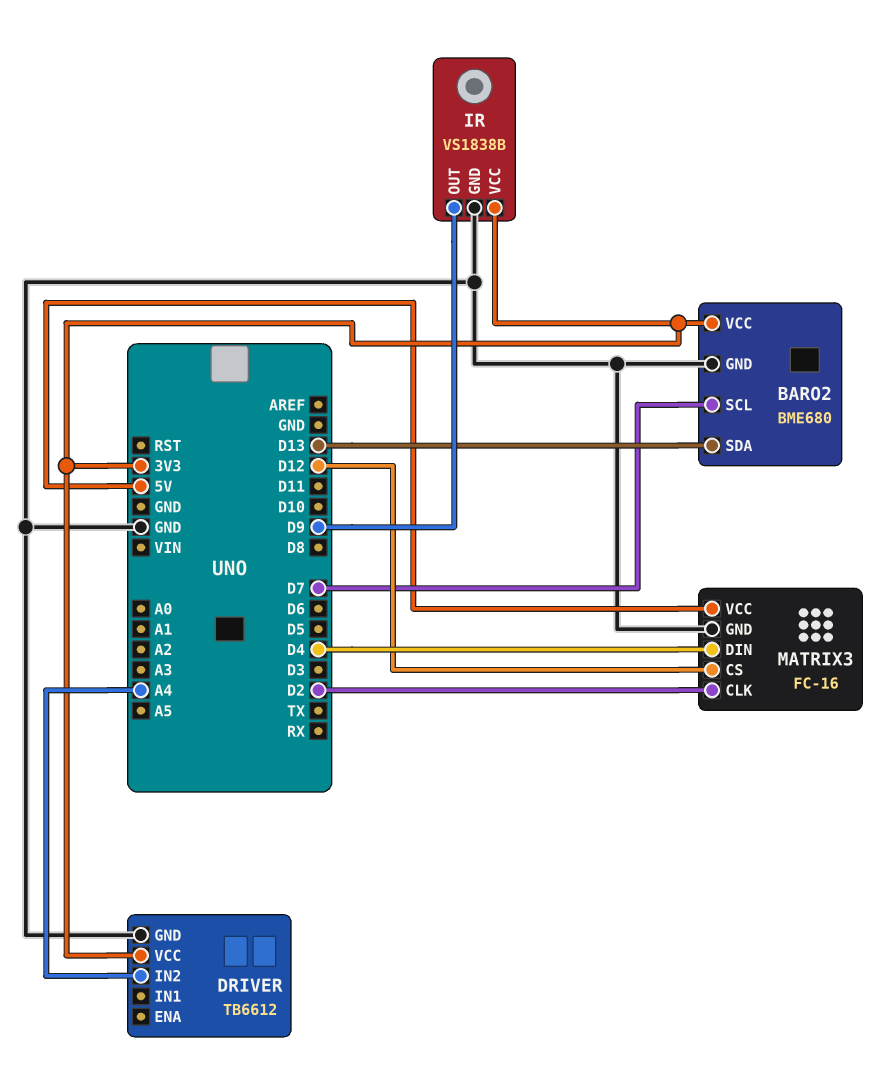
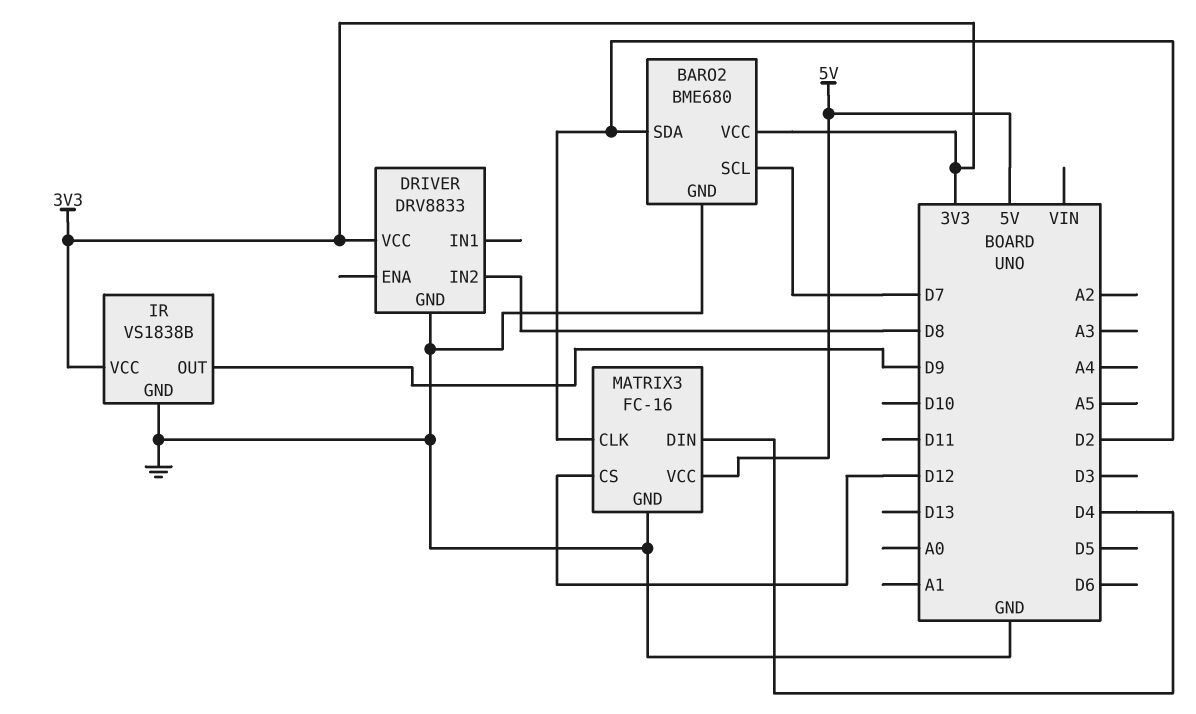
BARO2 pin SDA: D13 -> D2
DRIVER: TB6612 -> DRV8833
DRIVER pin IN2: A4 -> D8

